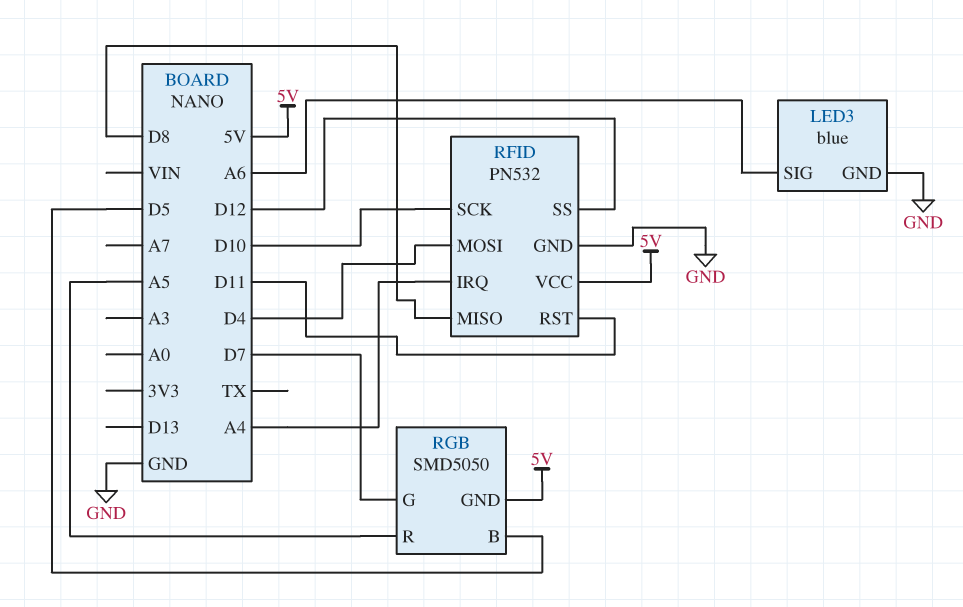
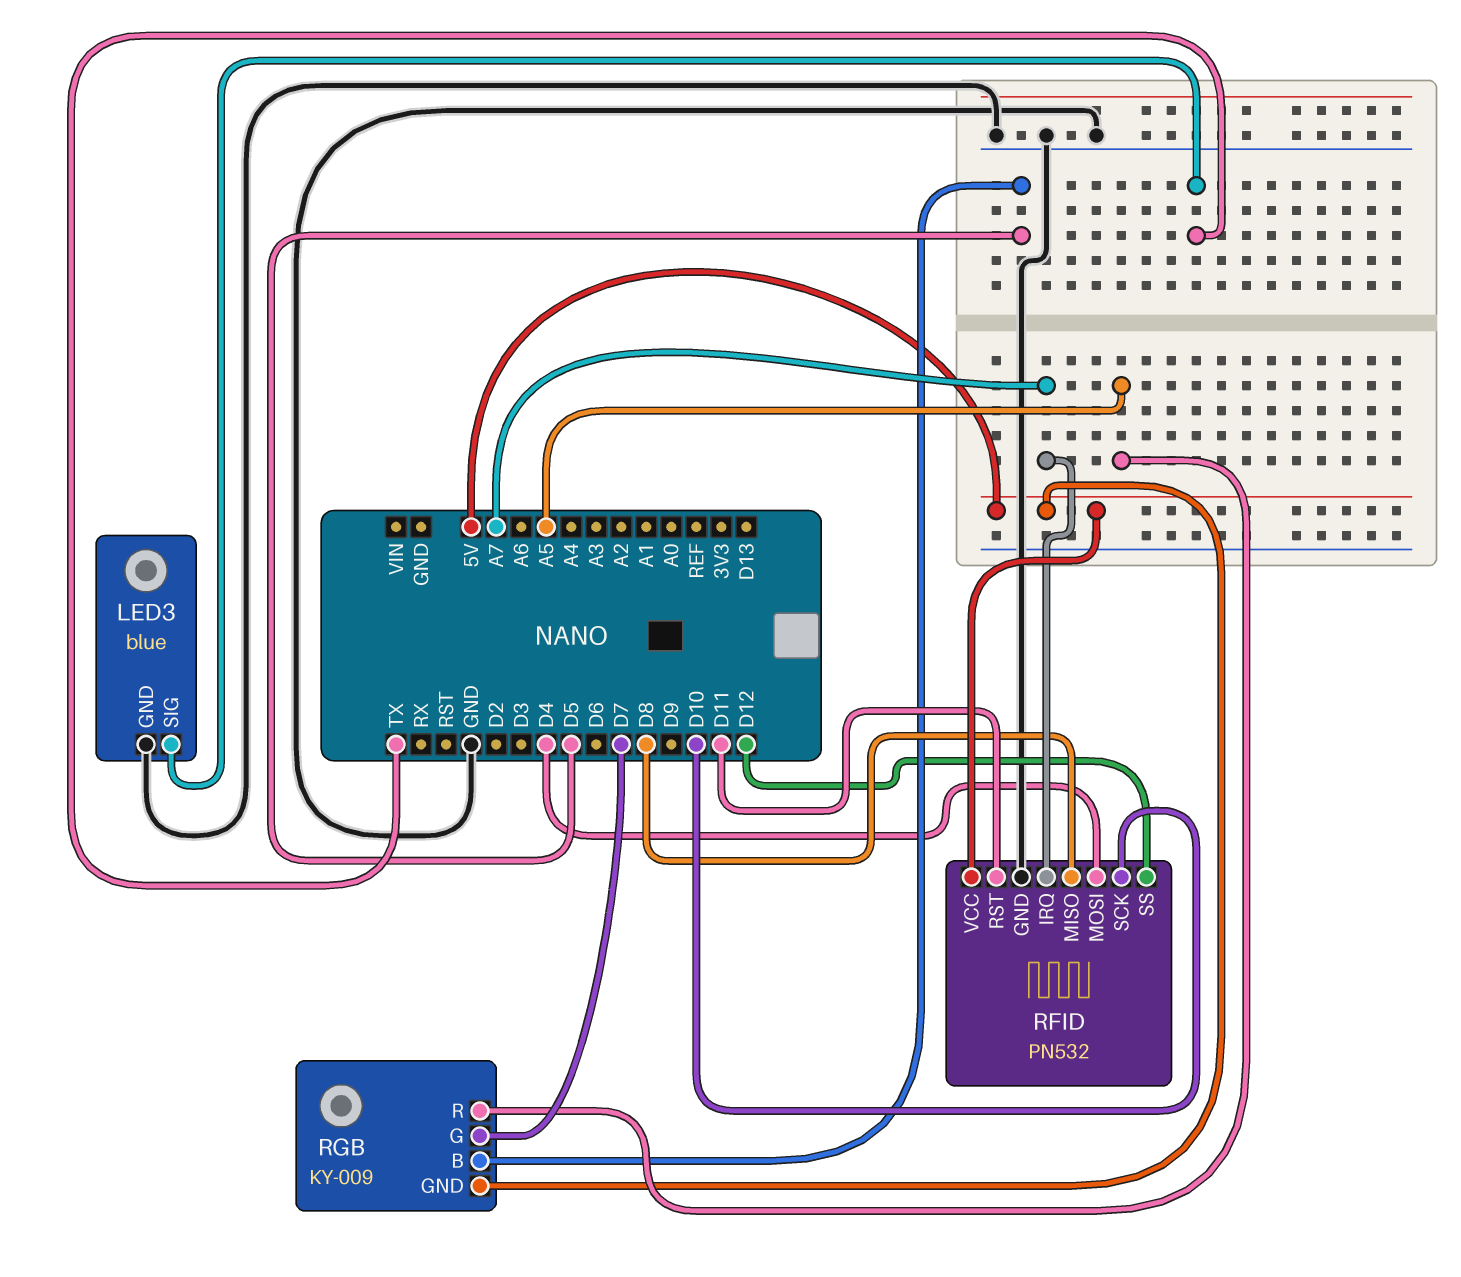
LED3 pin SIG: A6 -> TX
RFID pin IRQ: A4 -> A7
RGB: SMD5050 -> KY-009

